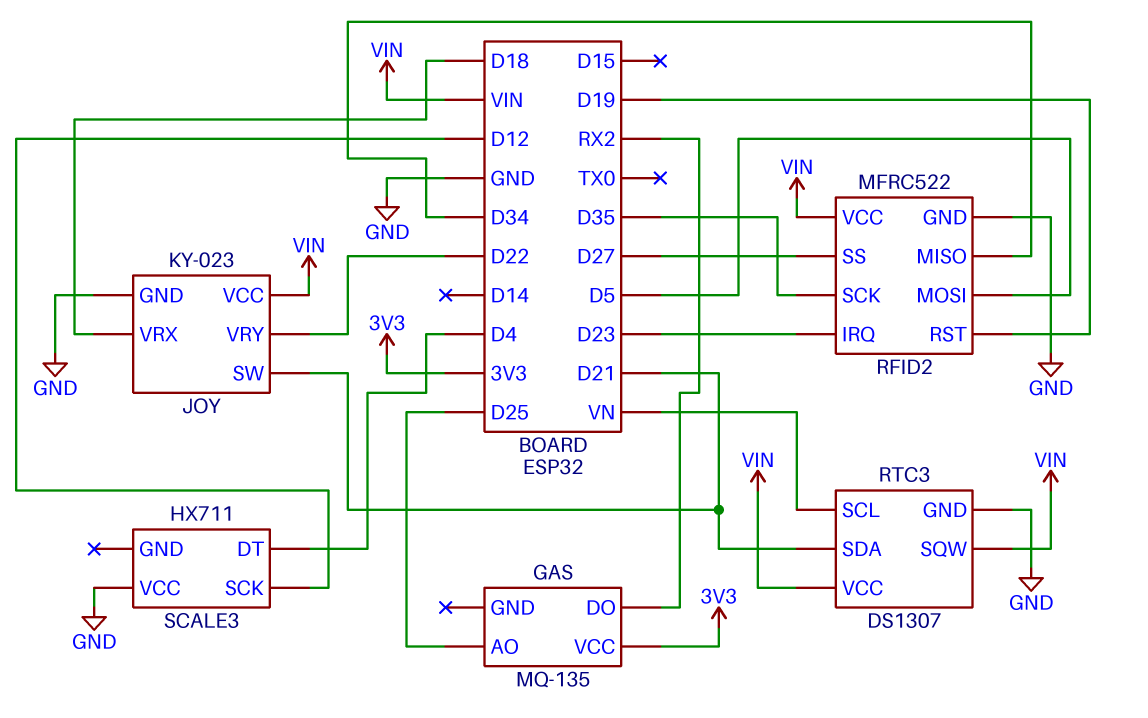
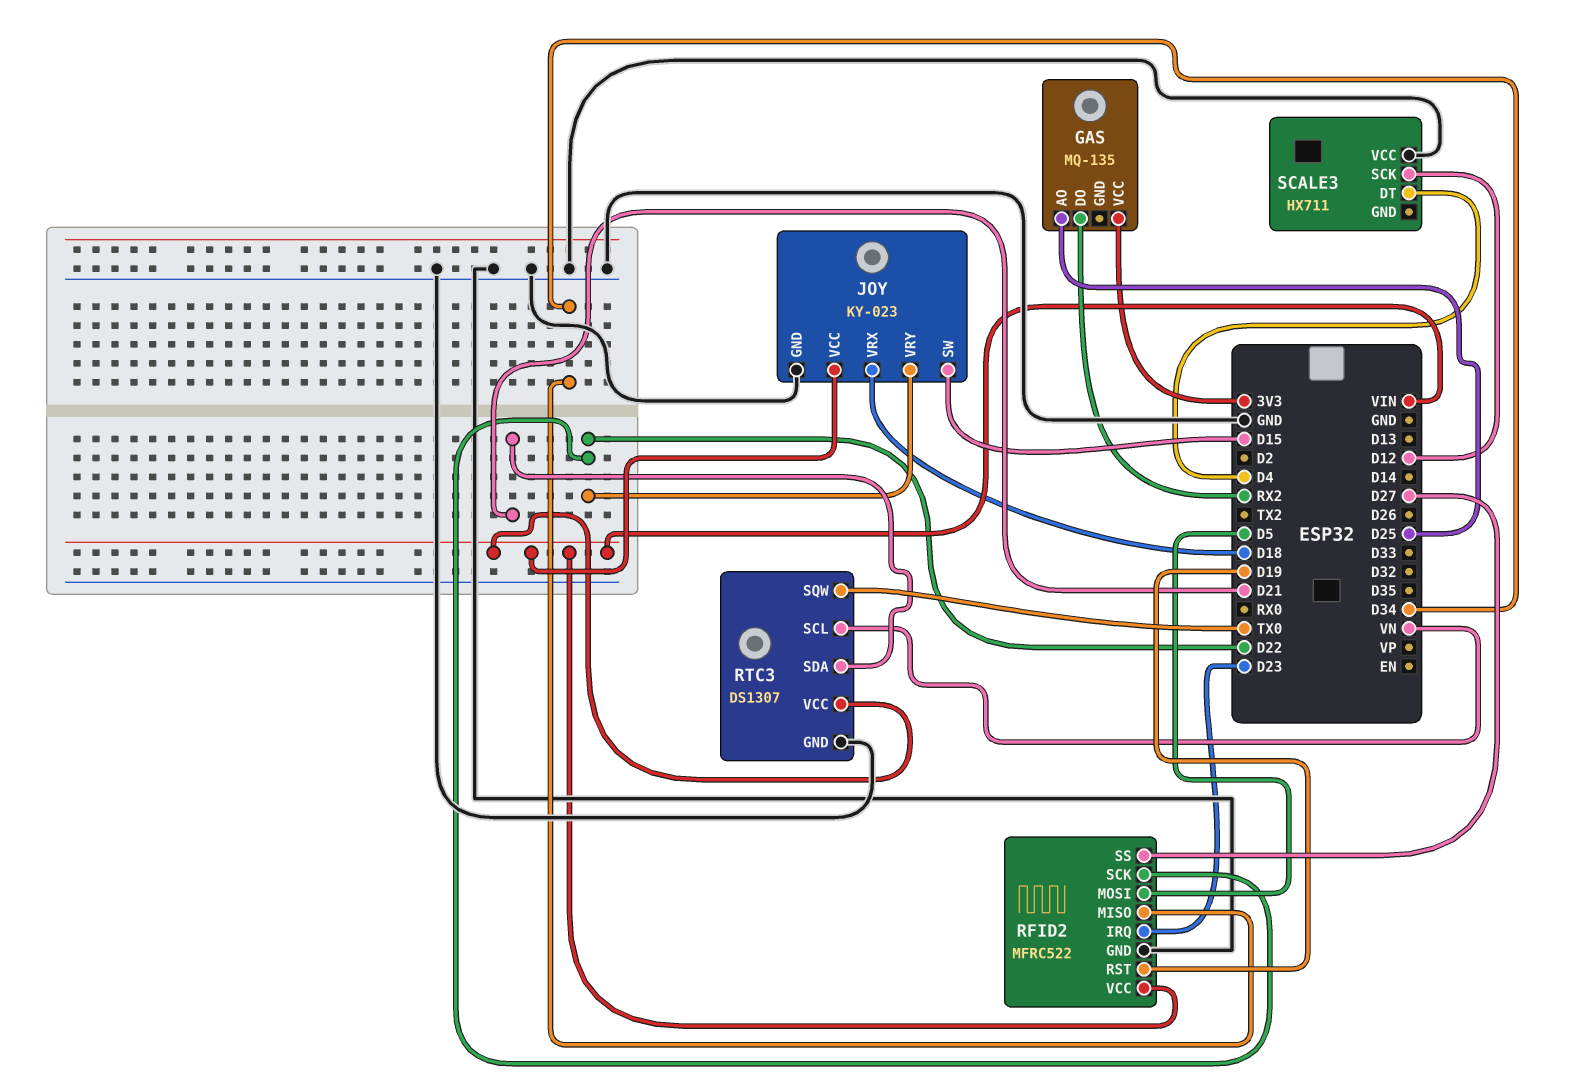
JOY pin SW: D21 -> D15
RFID2 pin SCK: D35 -> D22
RTC3 pin SQW: VIN -> TX0

